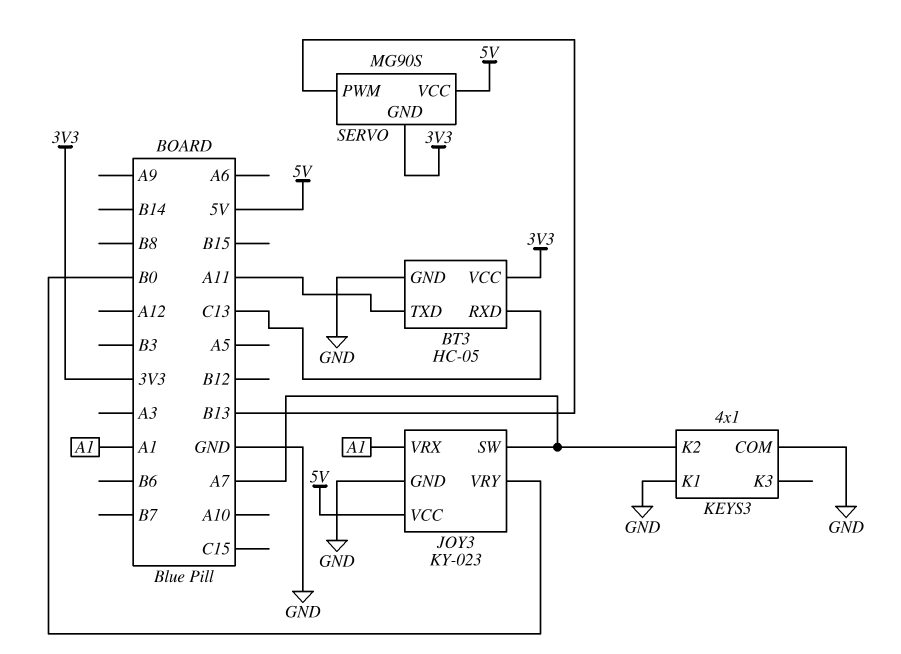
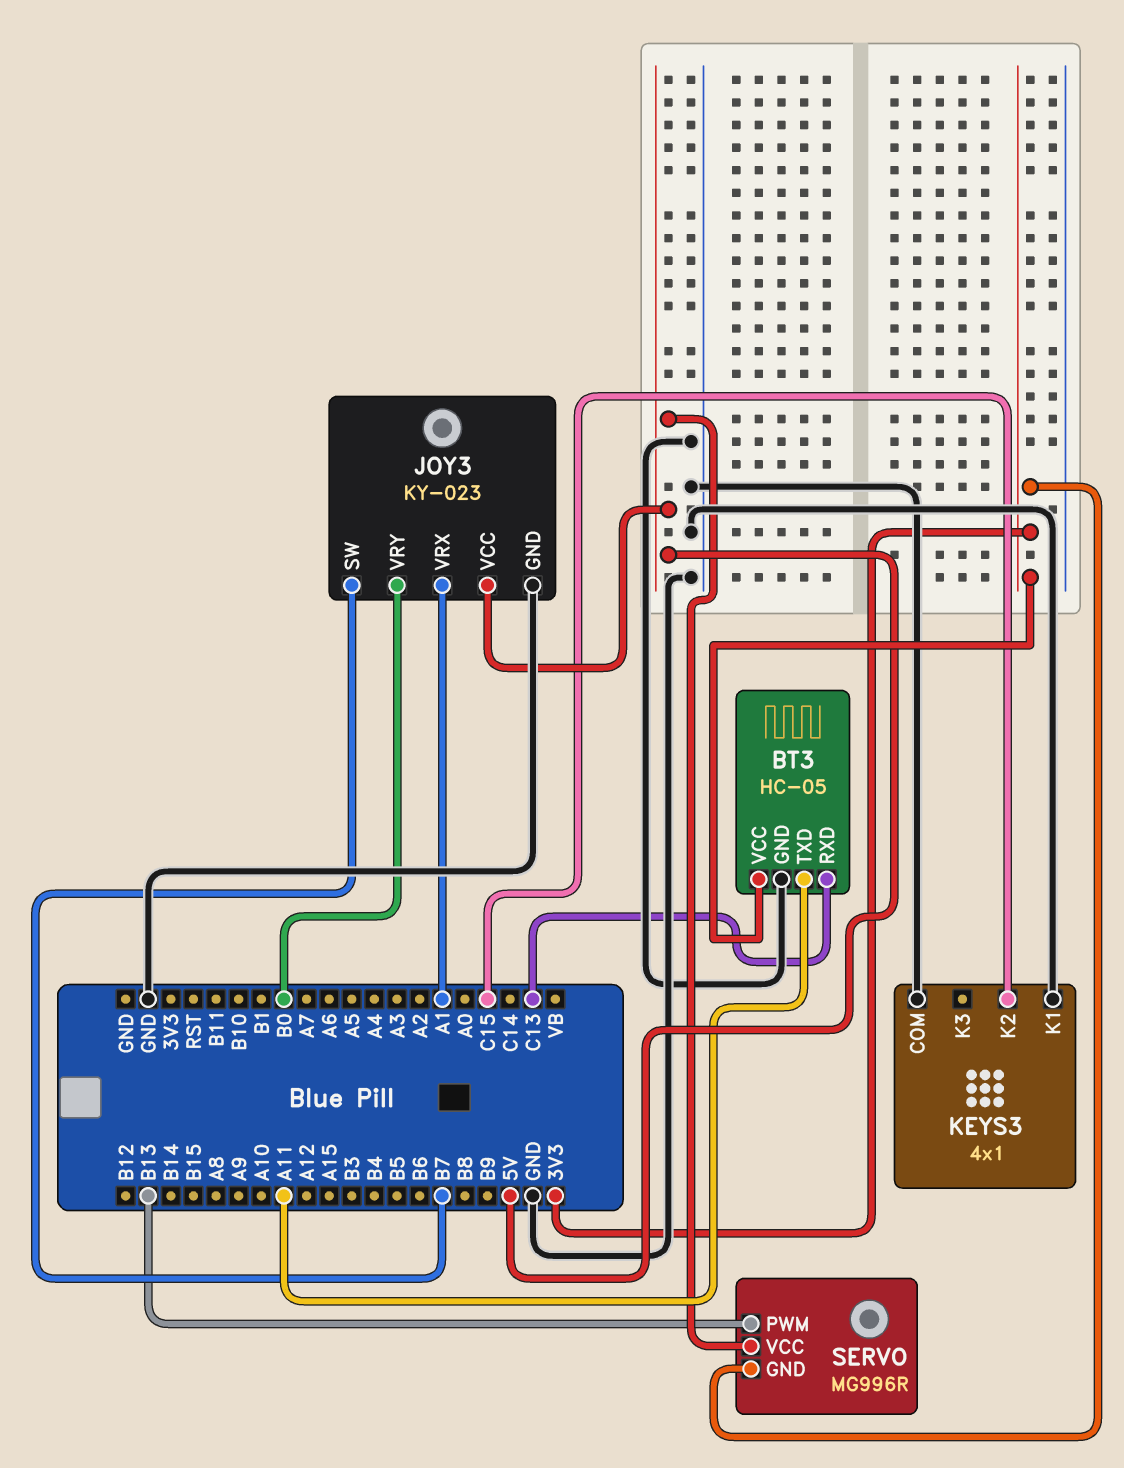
JOY3 pin SW: A7 -> B7
KEYS3 pin K2: A7 -> C15
SERVO: MG90S -> MG996R

